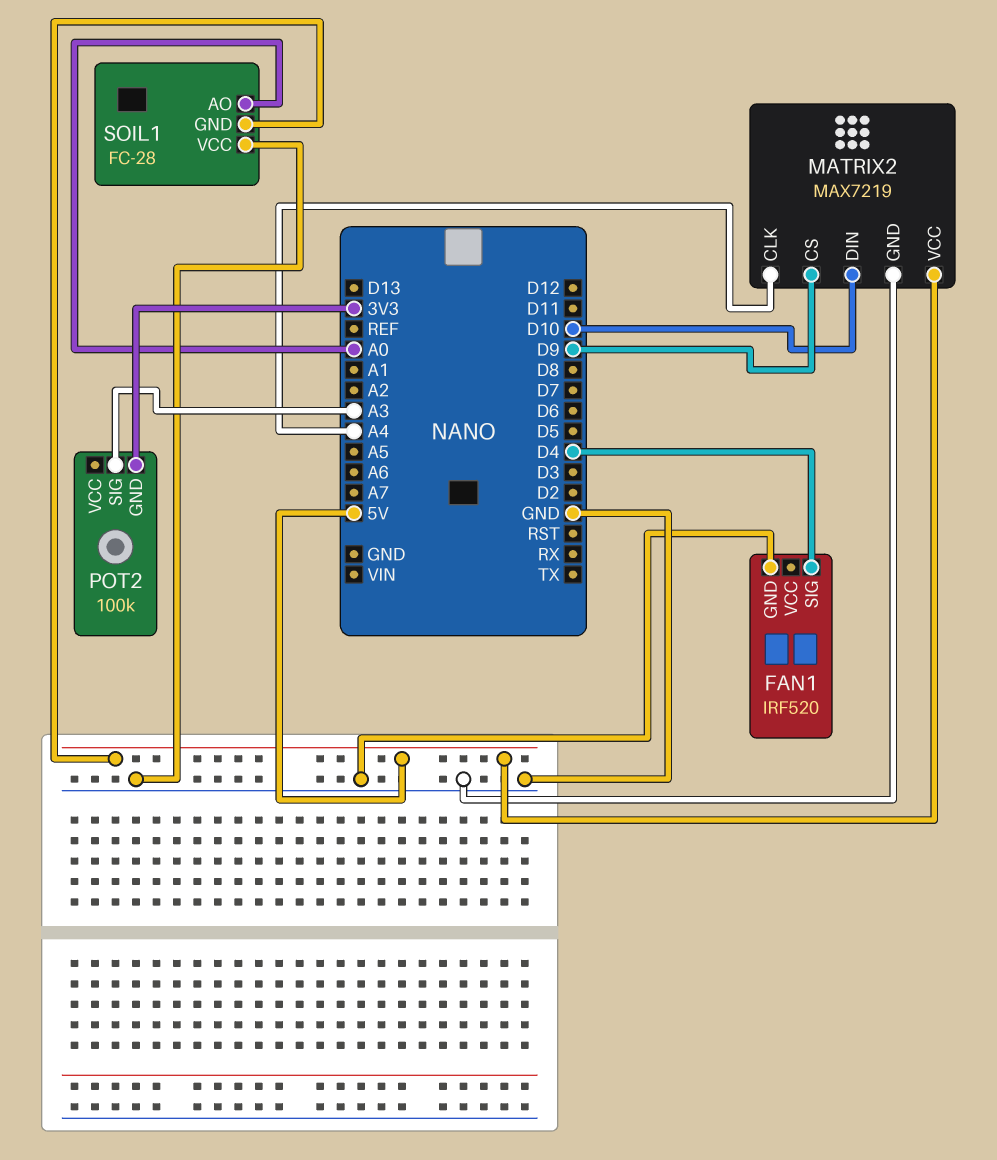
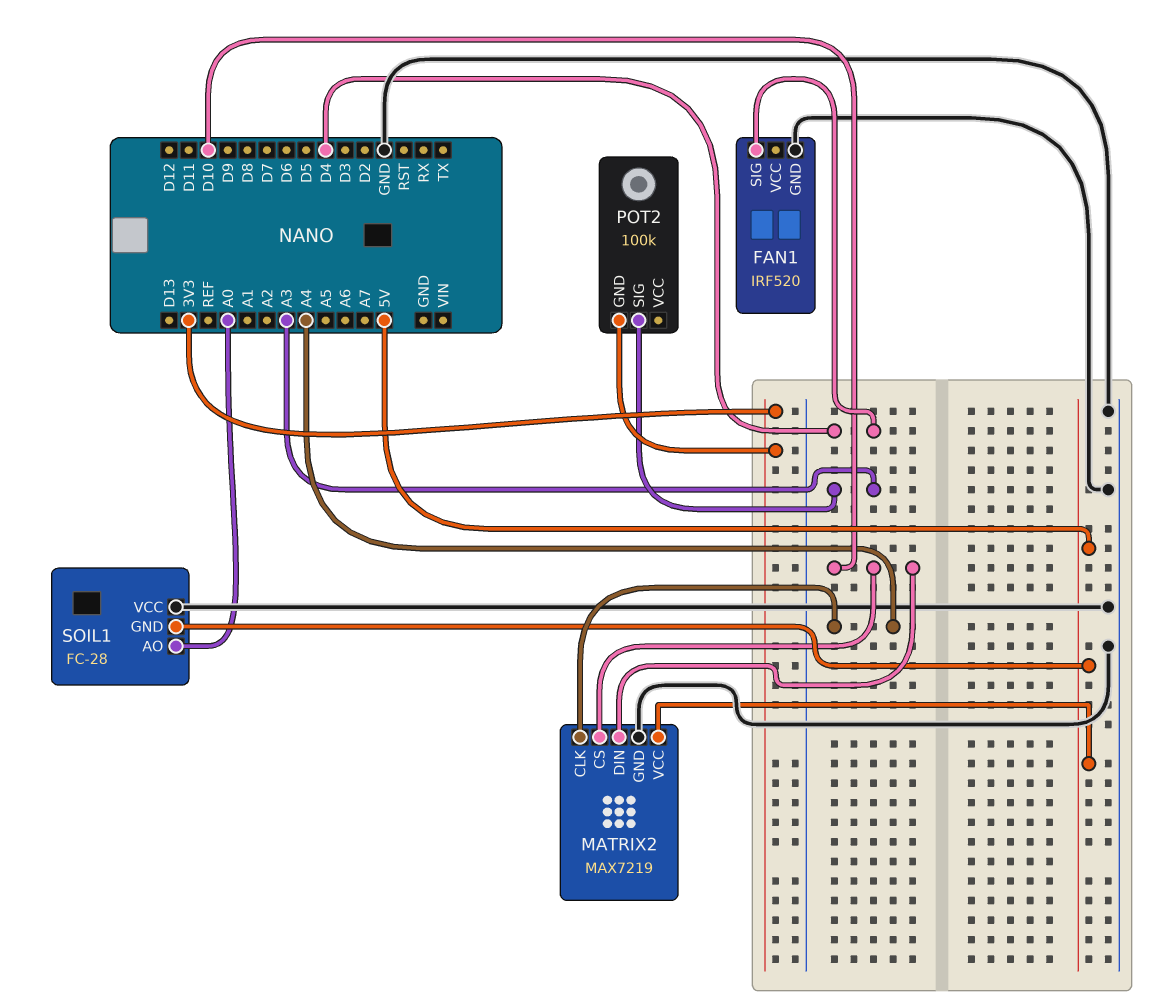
MATRIX2 pin CS: D9 -> D10

